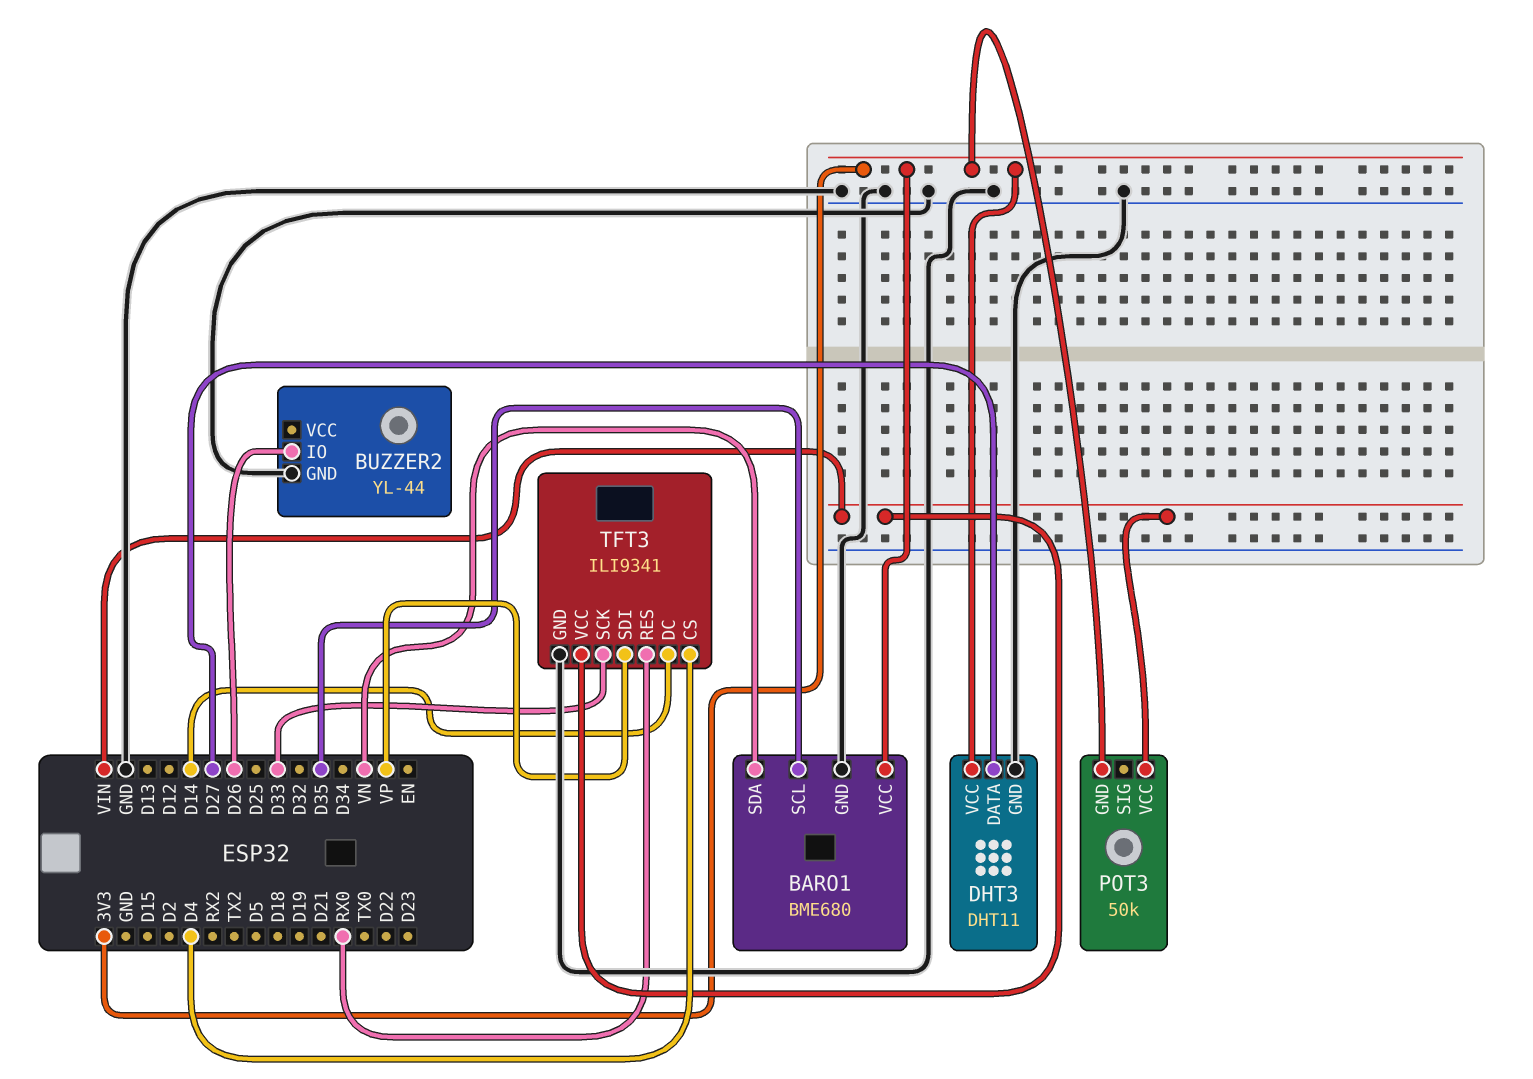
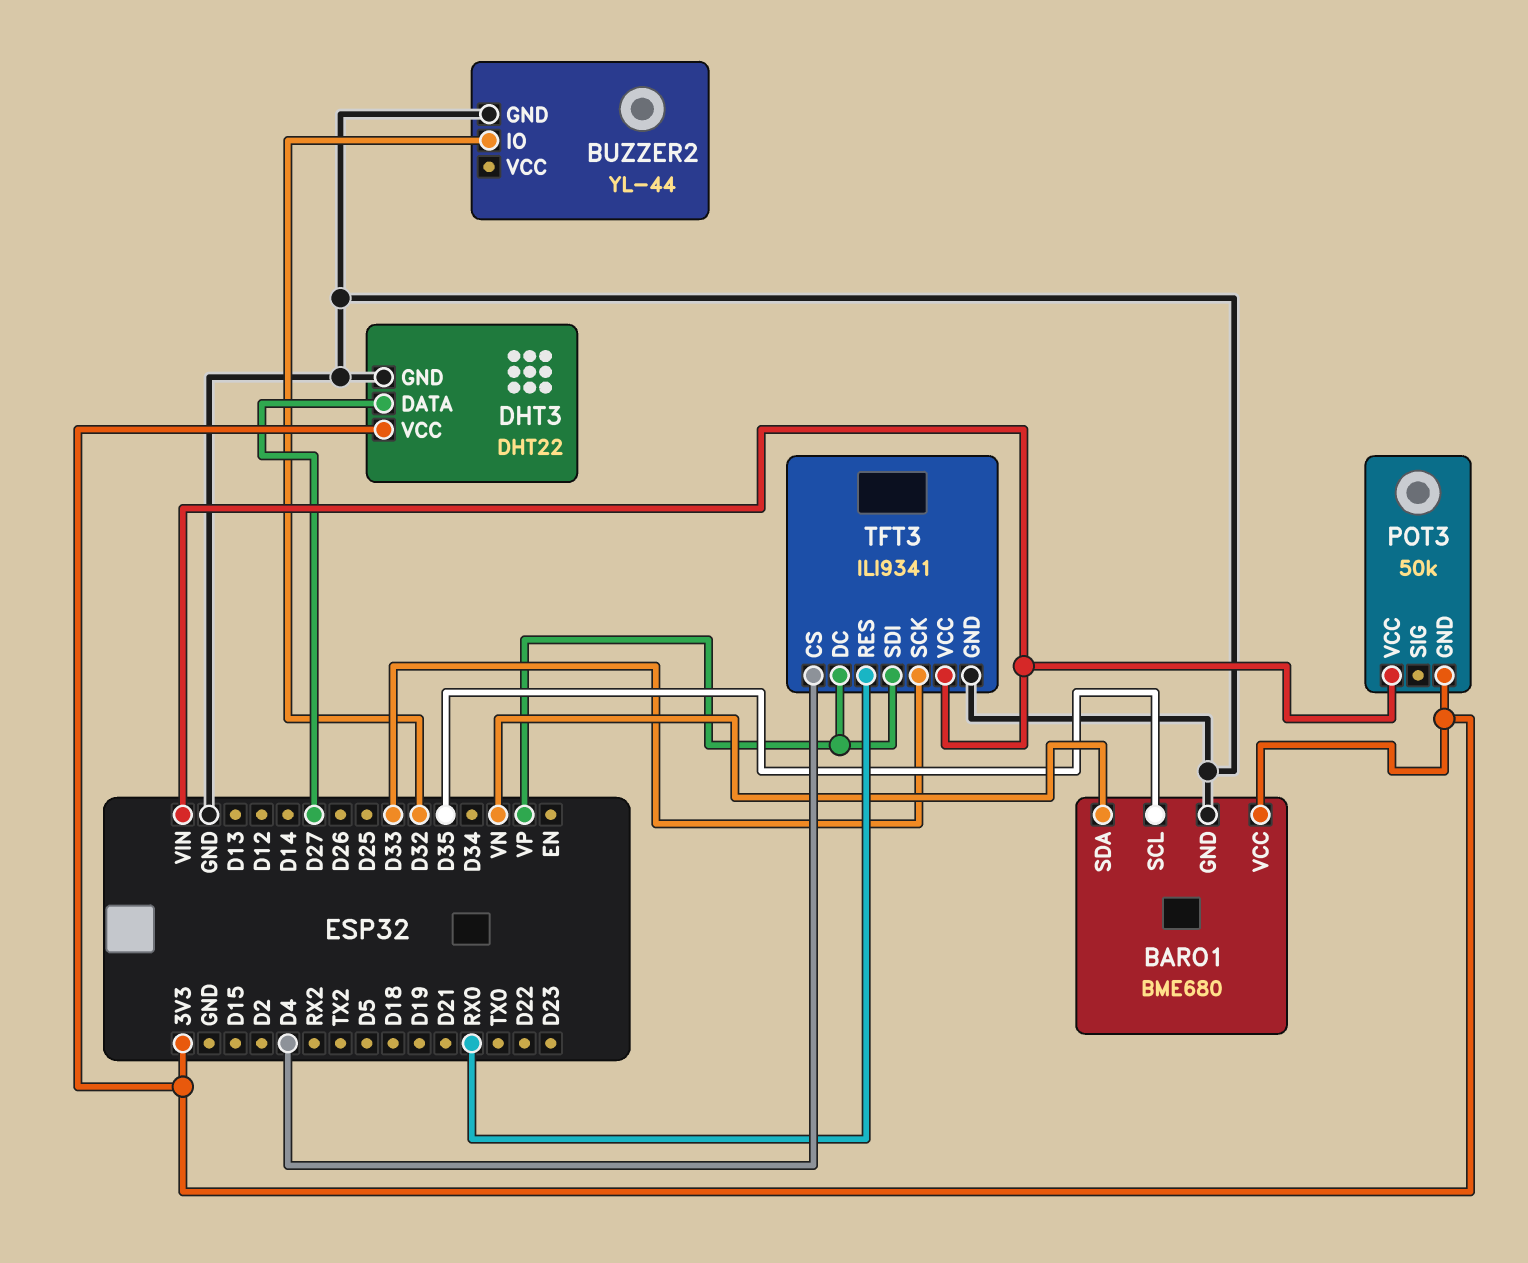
BUZZER2 pin IO: D26 -> D32
DHT3: DHT11 -> DHT22
TFT3 pin DC: D14 -> VP

